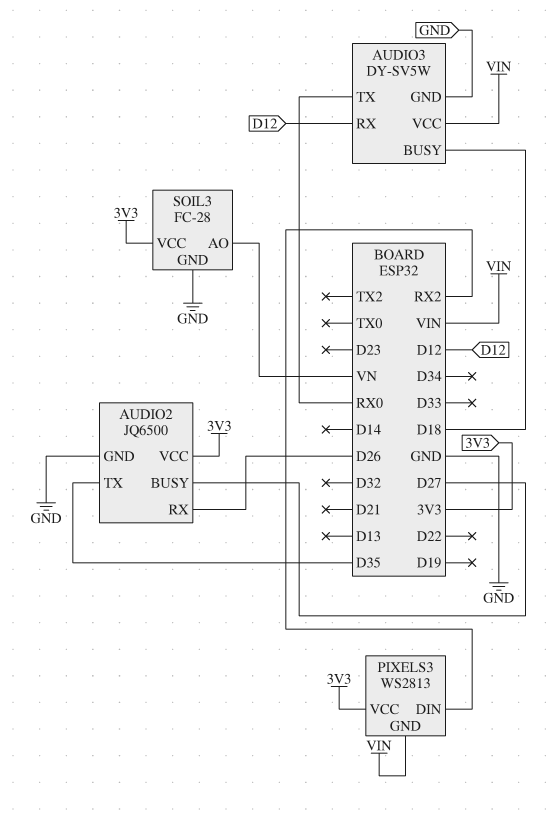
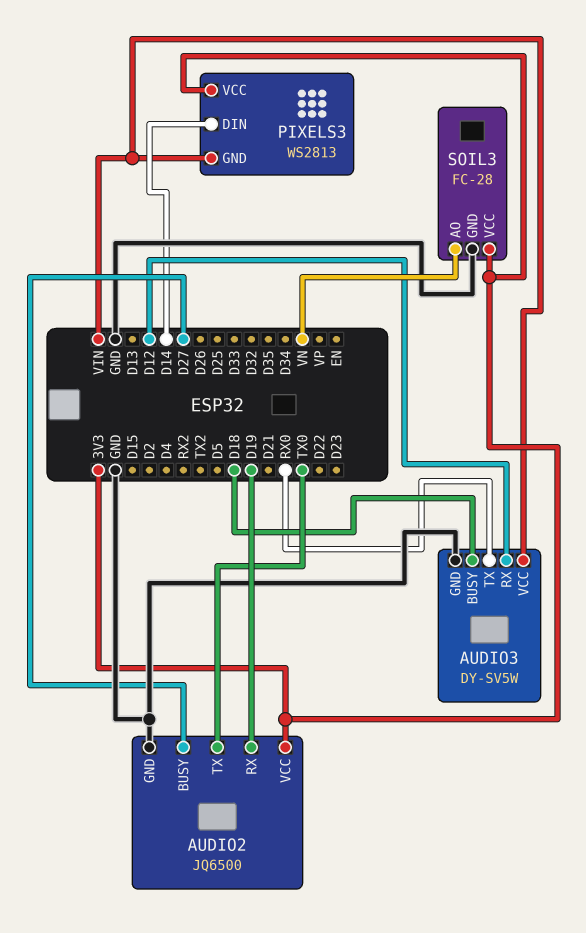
AUDIO2 pin RX: D26 -> D19
AUDIO2 pin TX: D35 -> TX0
PIXELS3 pin DIN: RX2 -> D14

